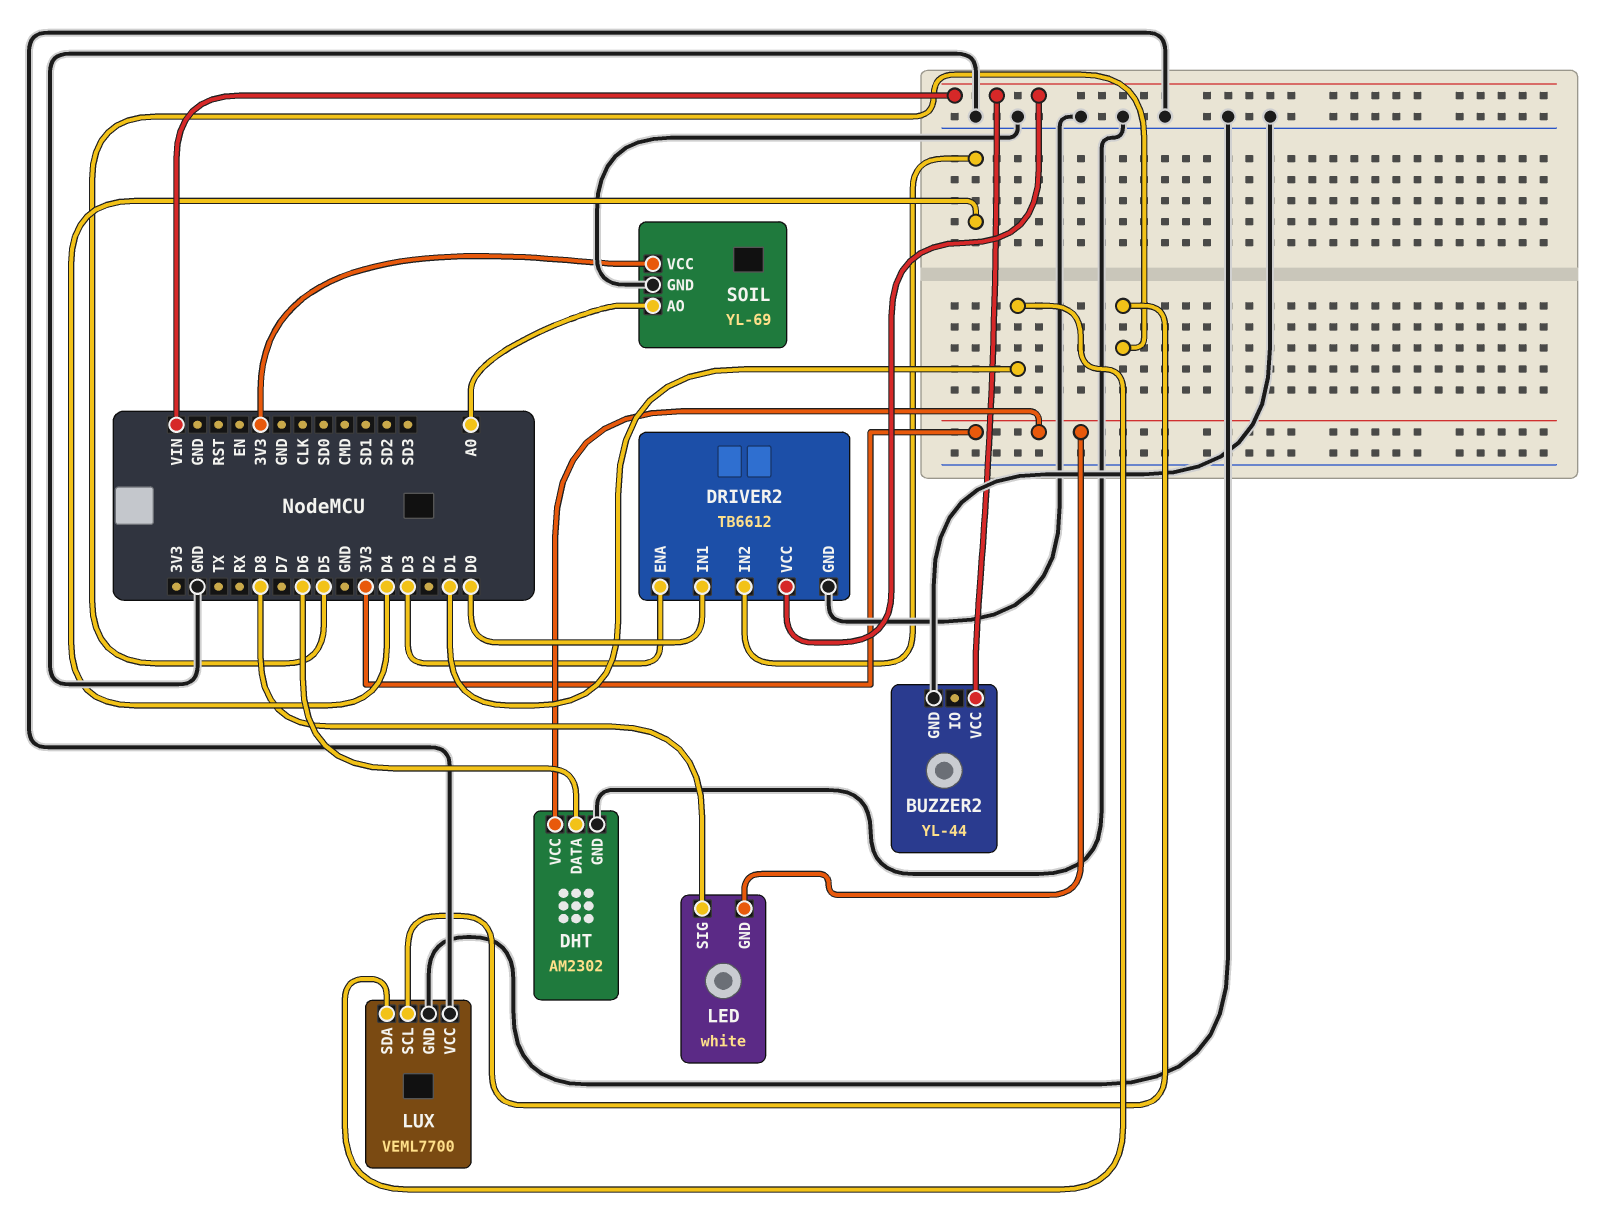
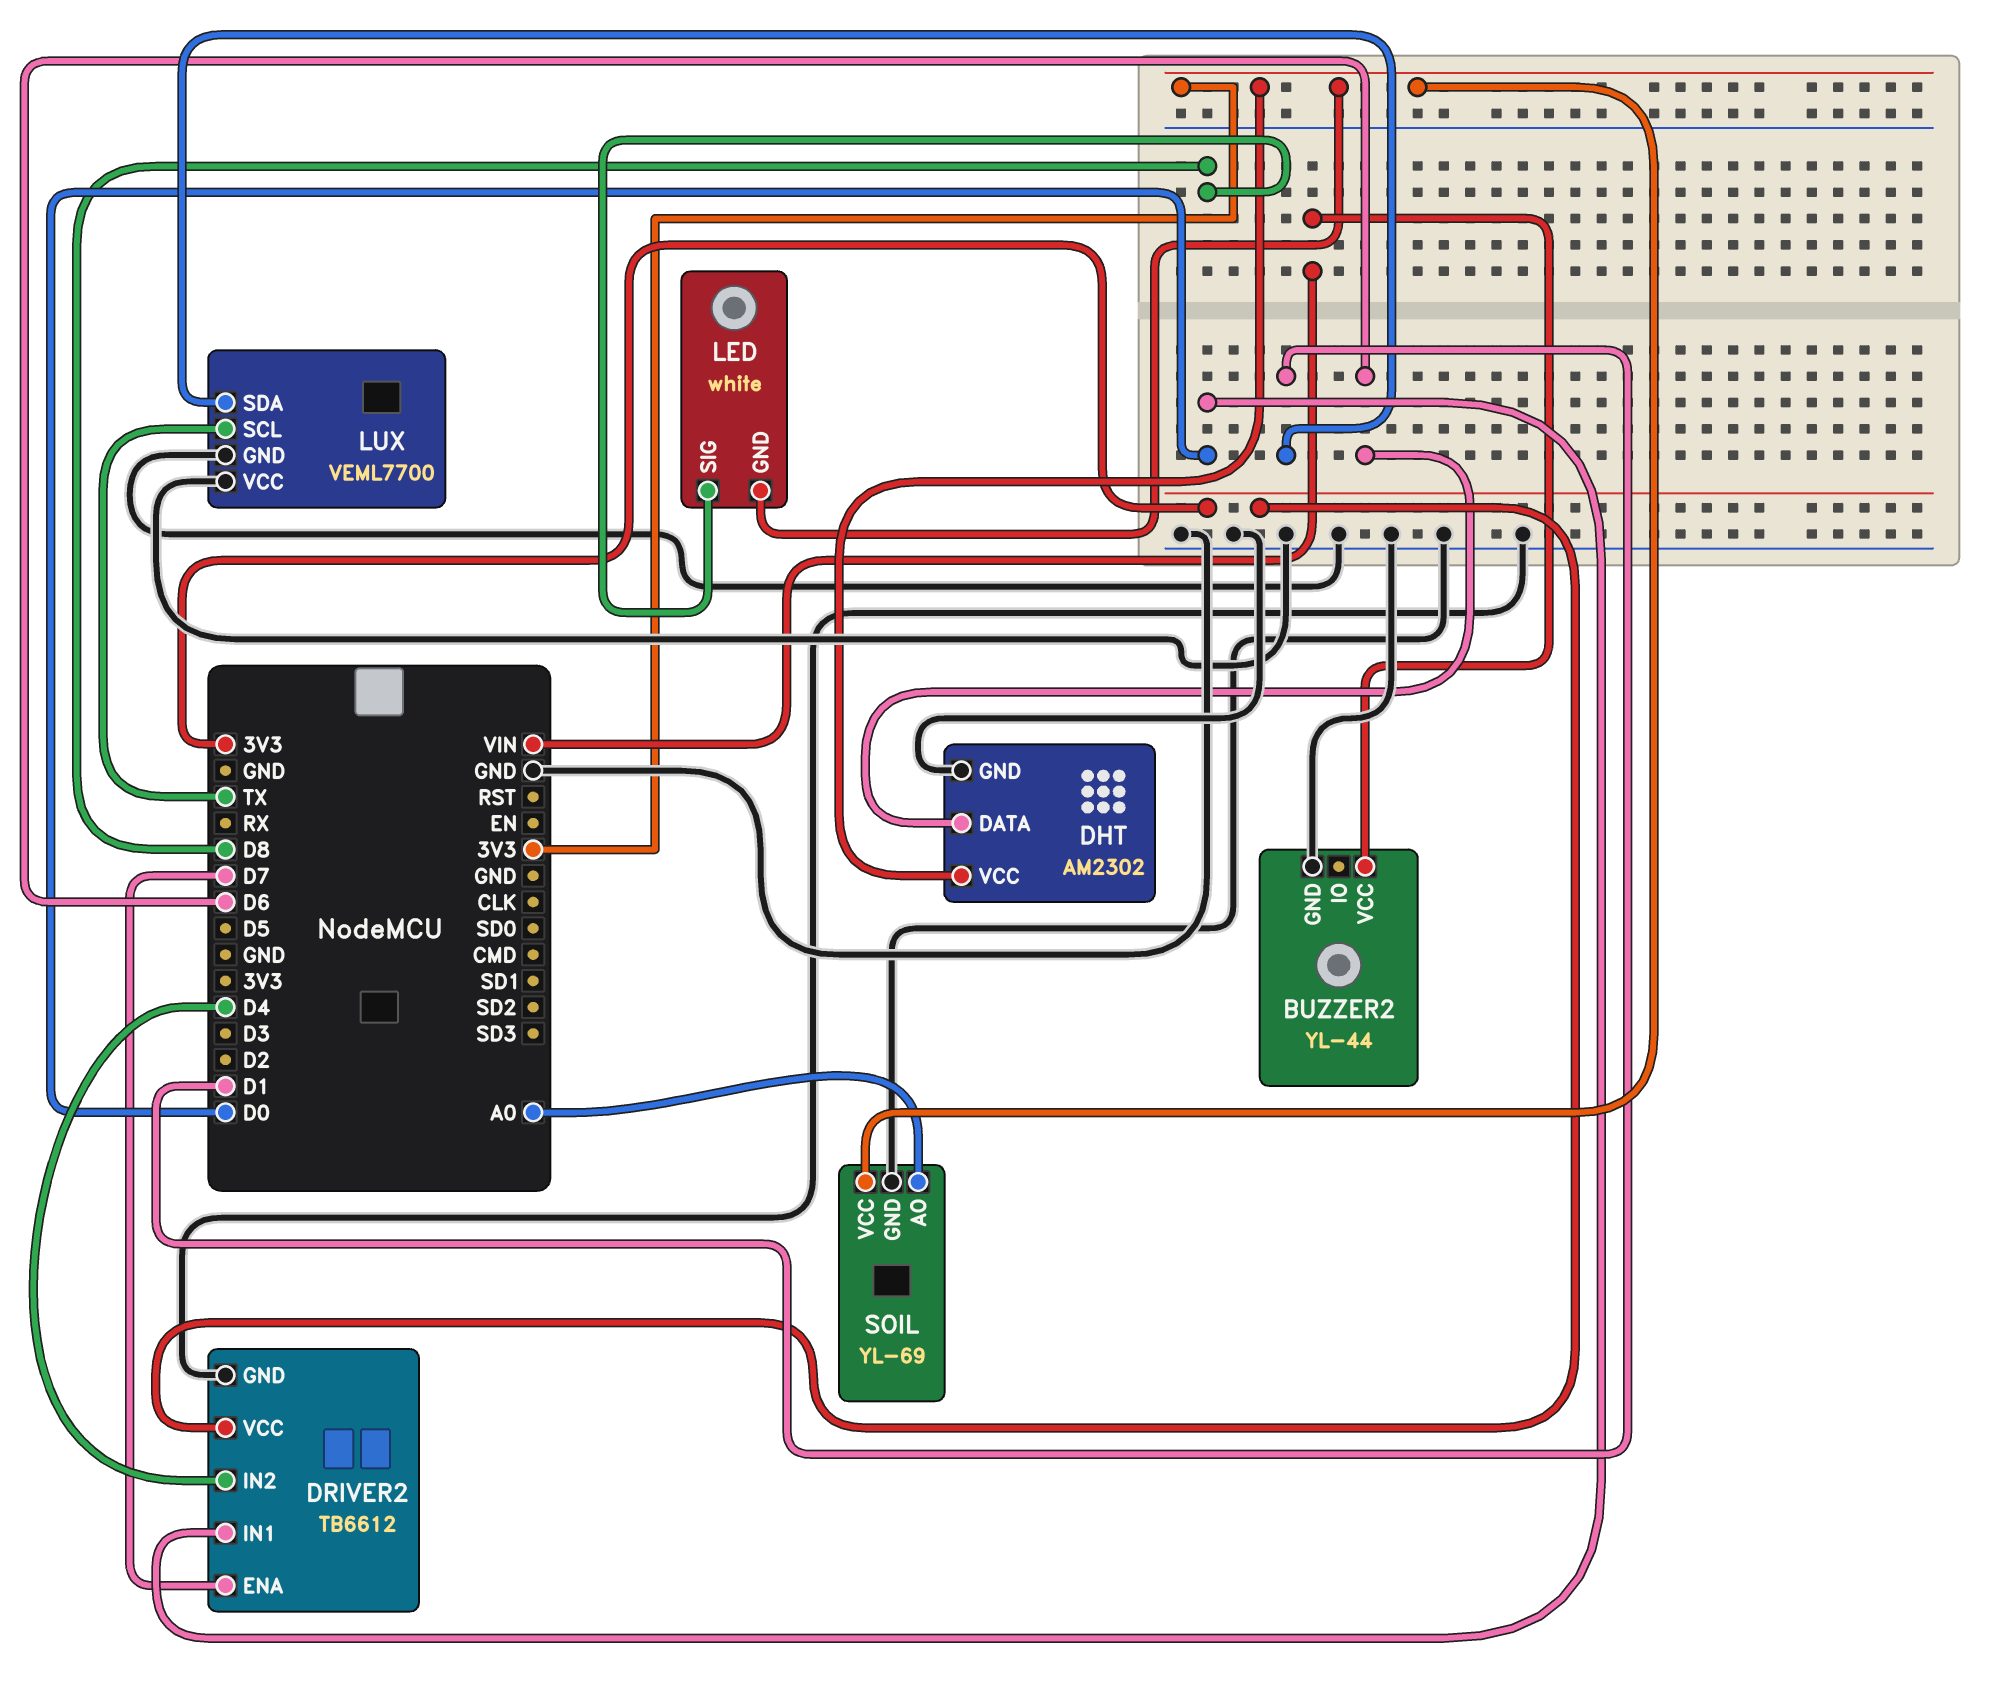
DRIVER2 pin ENA: D3 -> D7
DRIVER2 pin VCC: VIN -> 3V3
LUX pin SCL: D5 -> TX

